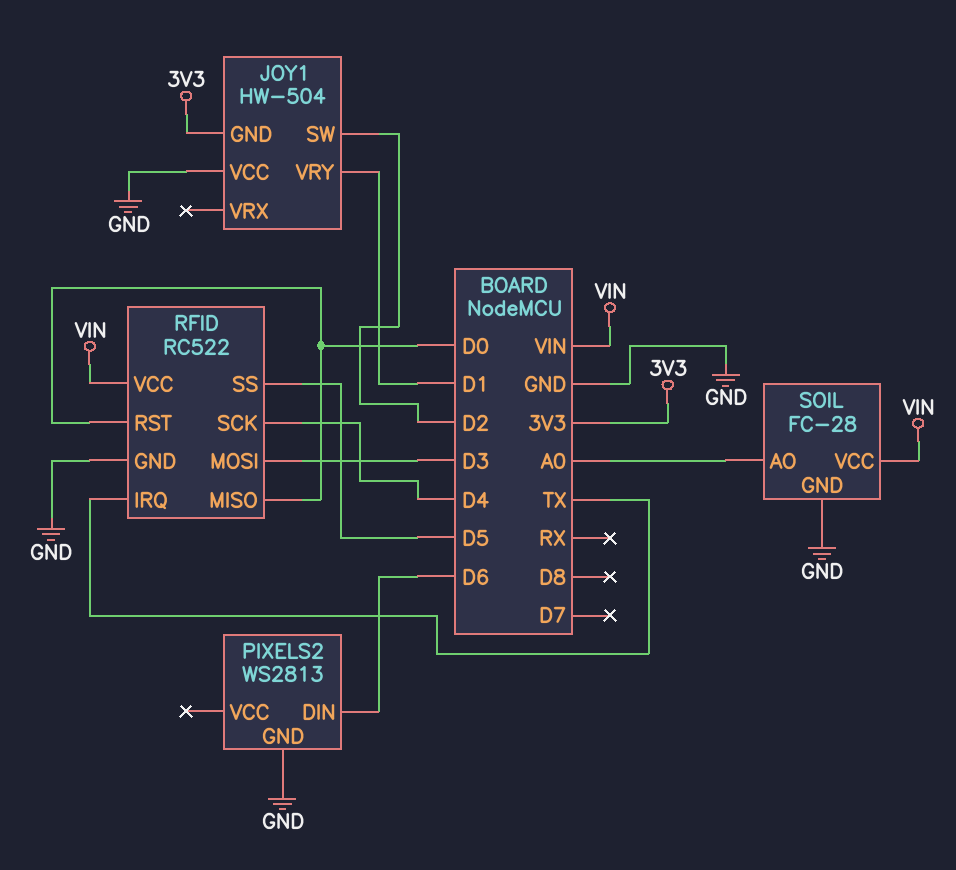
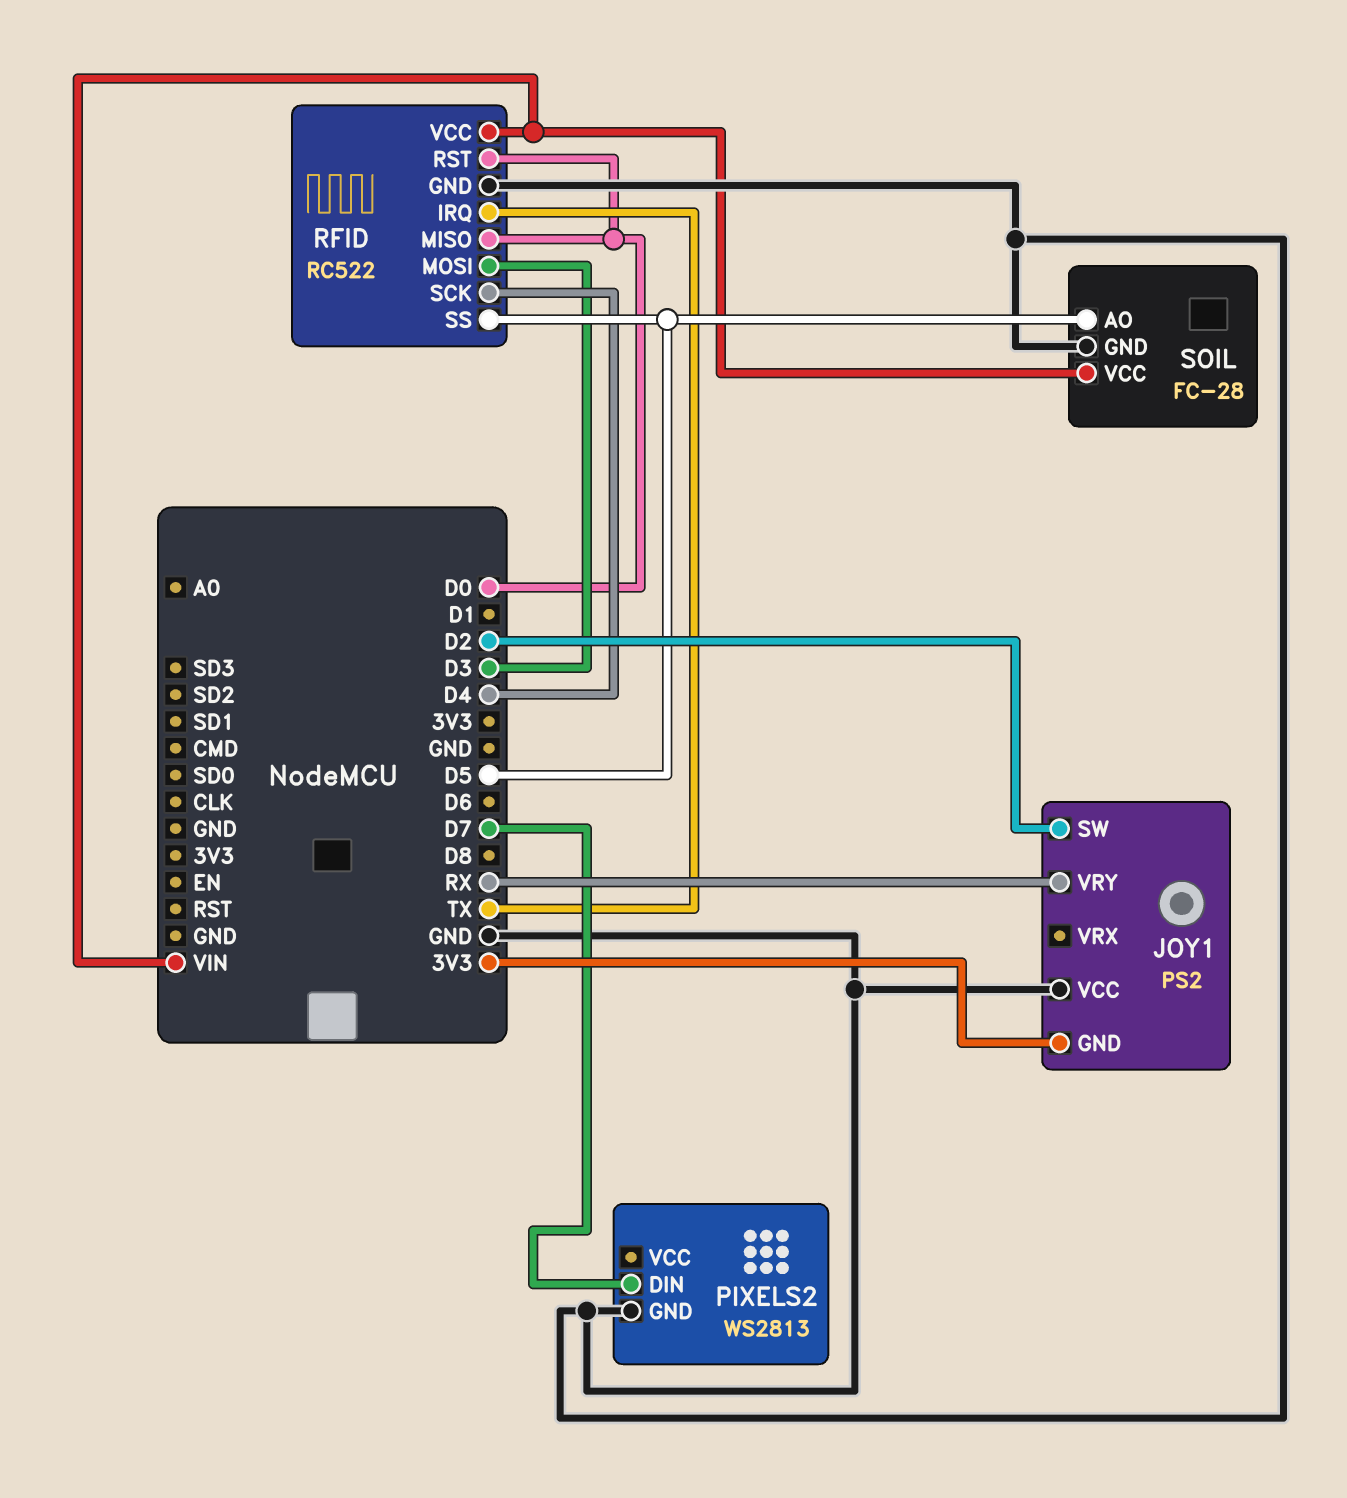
JOY1: HW-504 -> PS2
JOY1 pin VRY: D1 -> RX
PIXELS2 pin DIN: D6 -> D7
SOIL pin AO: A0 -> D5

